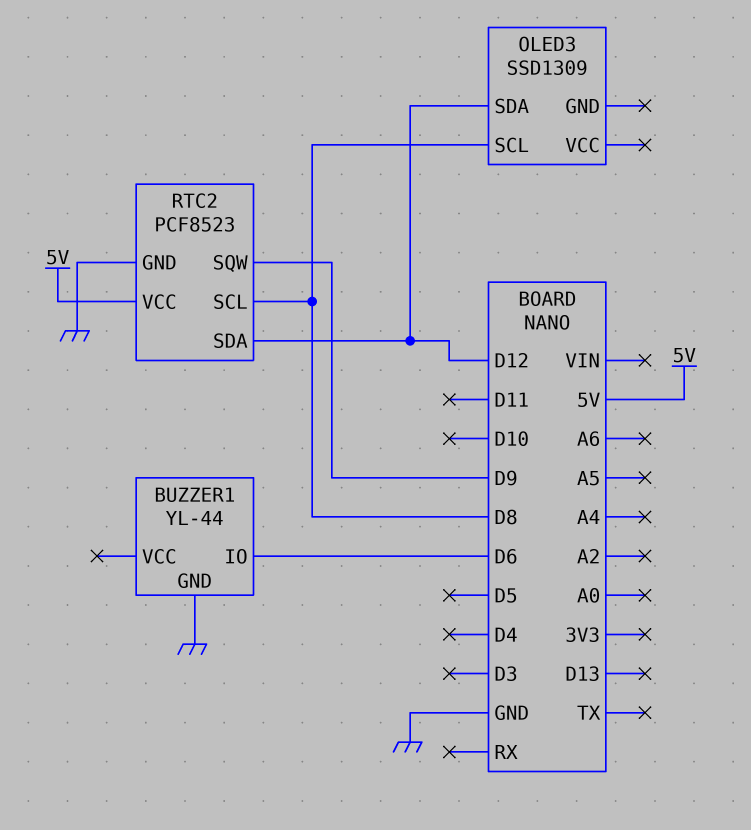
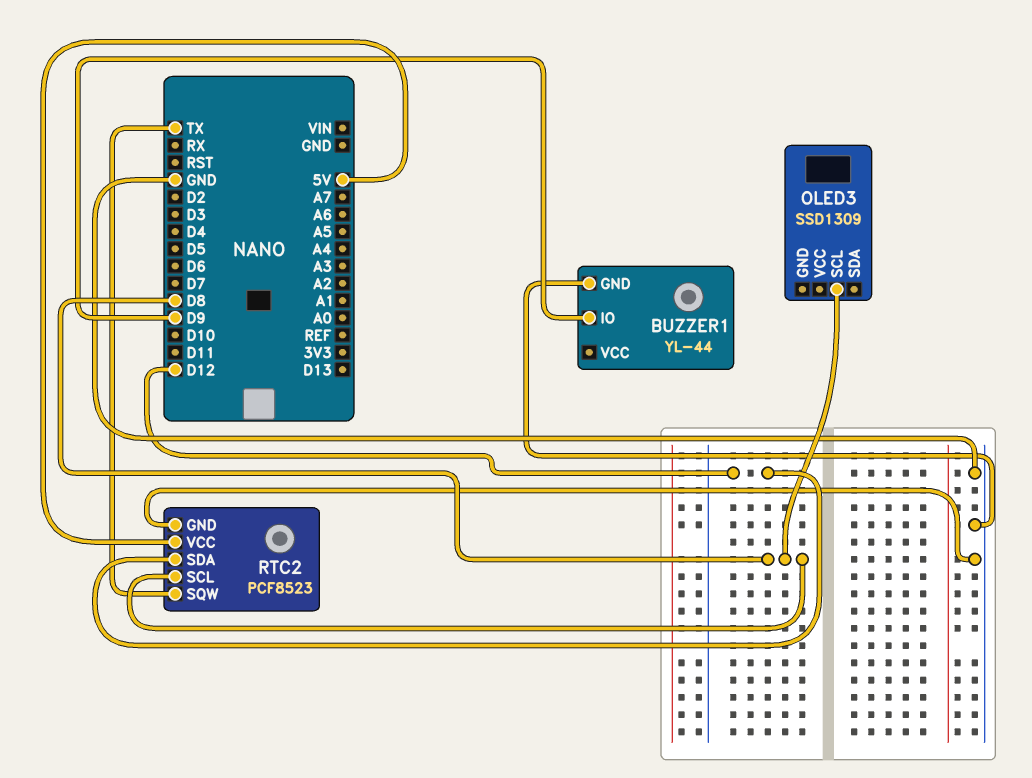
BUZZER1 pin IO: D6 -> D9
OLED3 pin SDA: D12 -> none
RTC2 pin SQW: D9 -> TX

